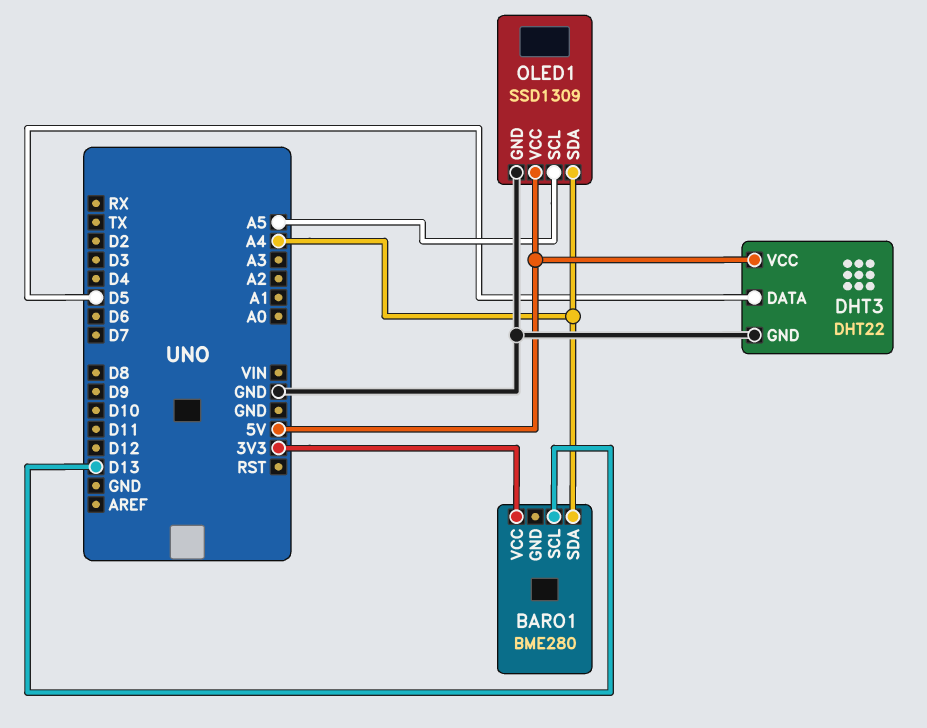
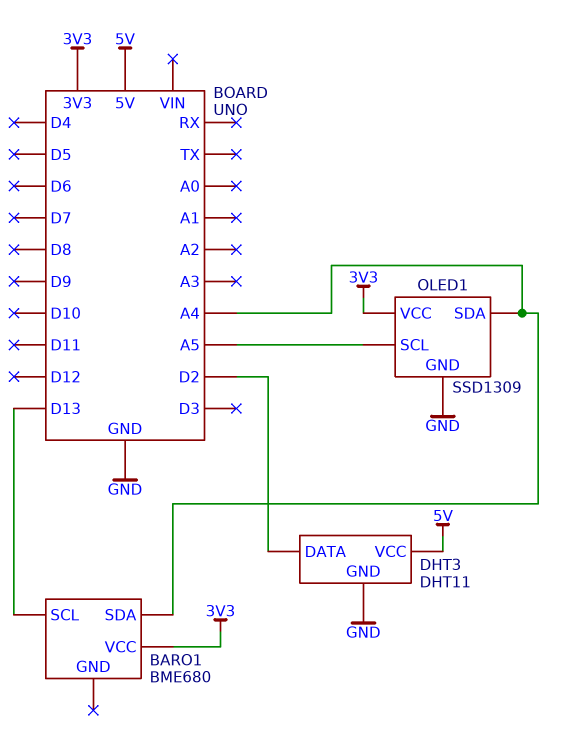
BARO1: BME280 -> BME680
DHT3: DHT22 -> DHT11
DHT3 pin DATA: D5 -> D2
OLED1 pin VCC: 5V -> 3V3

